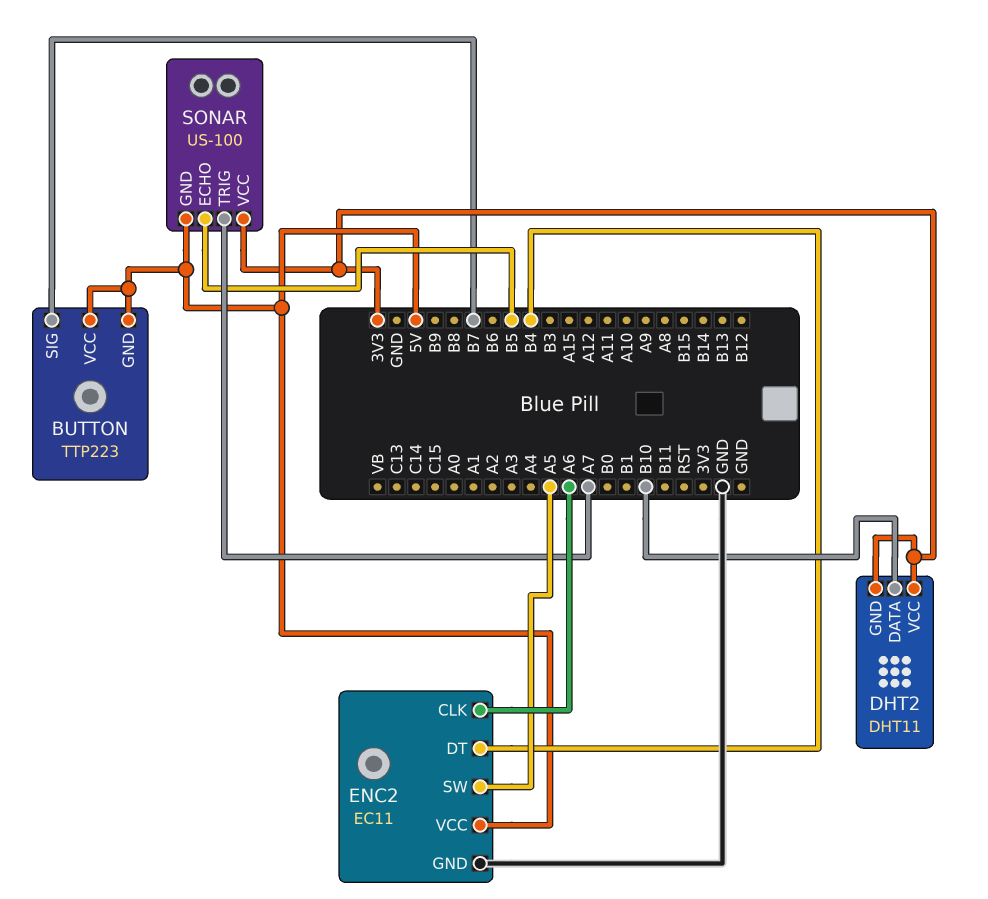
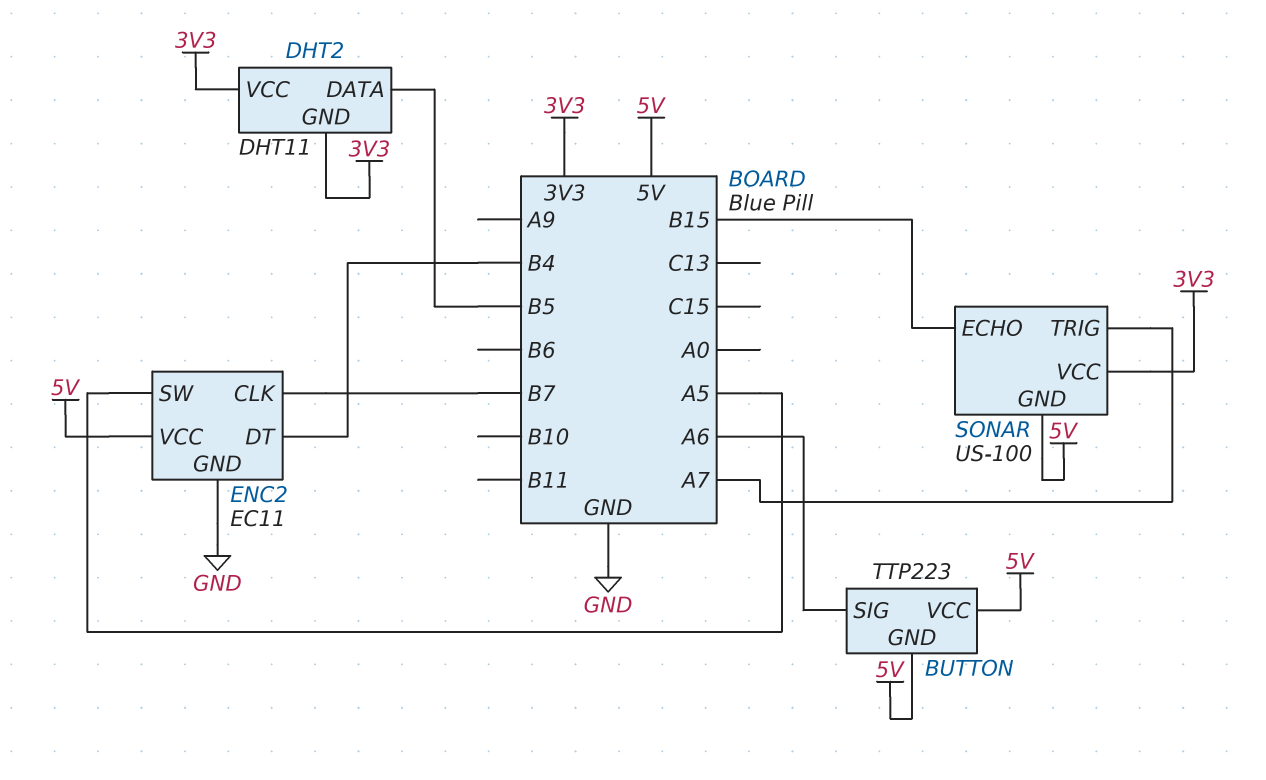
BUTTON pin SIG: B7 -> A6
DHT2 pin DATA: B10 -> B5
ENC2 pin CLK: A6 -> B7
SONAR pin ECHO: B5 -> B15

